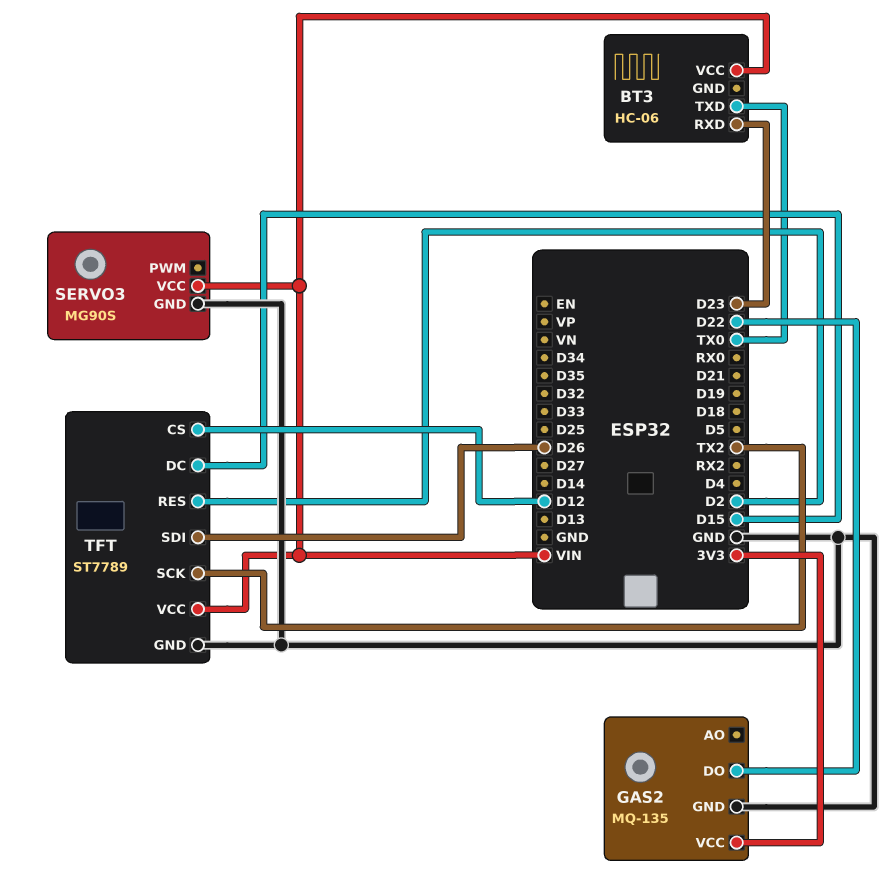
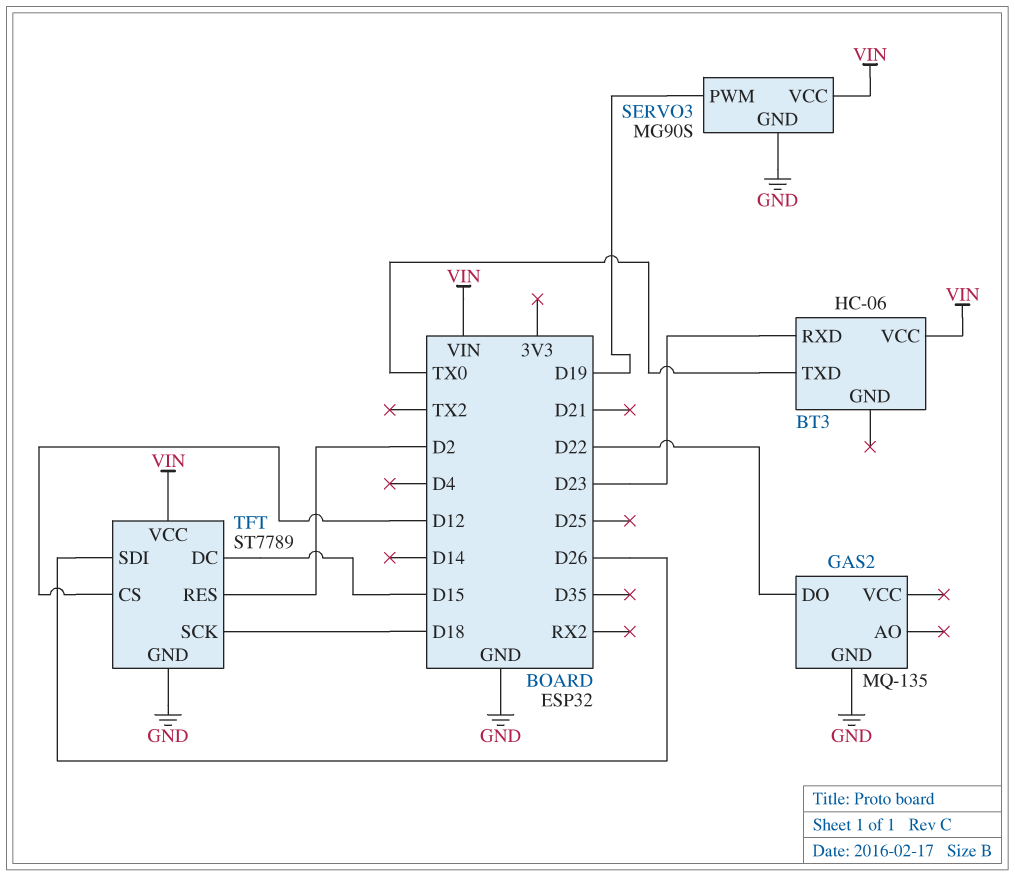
GAS2 pin VCC: 3V3 -> none
SERVO3 pin PWM: none -> D19
TFT pin SCK: TX2 -> D18

